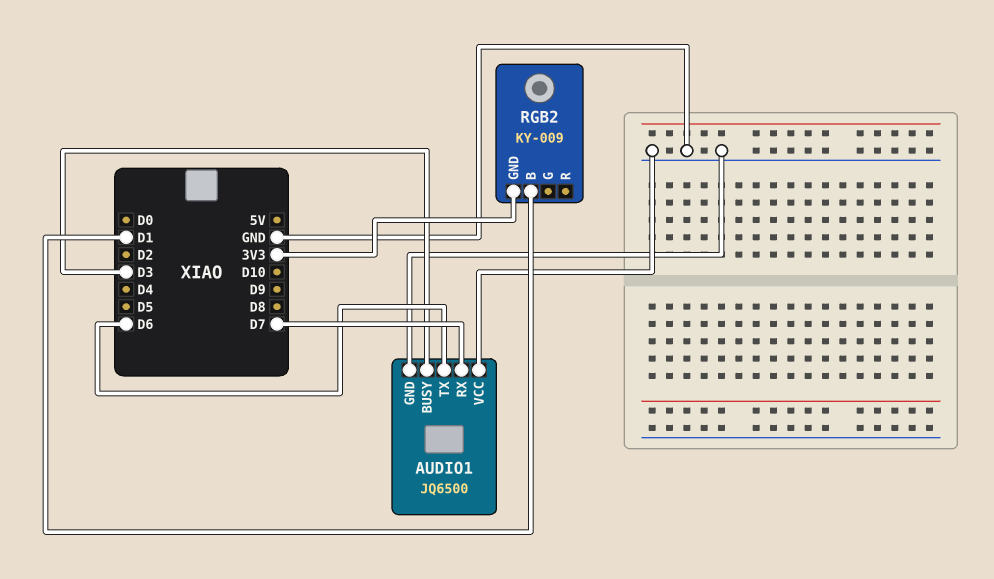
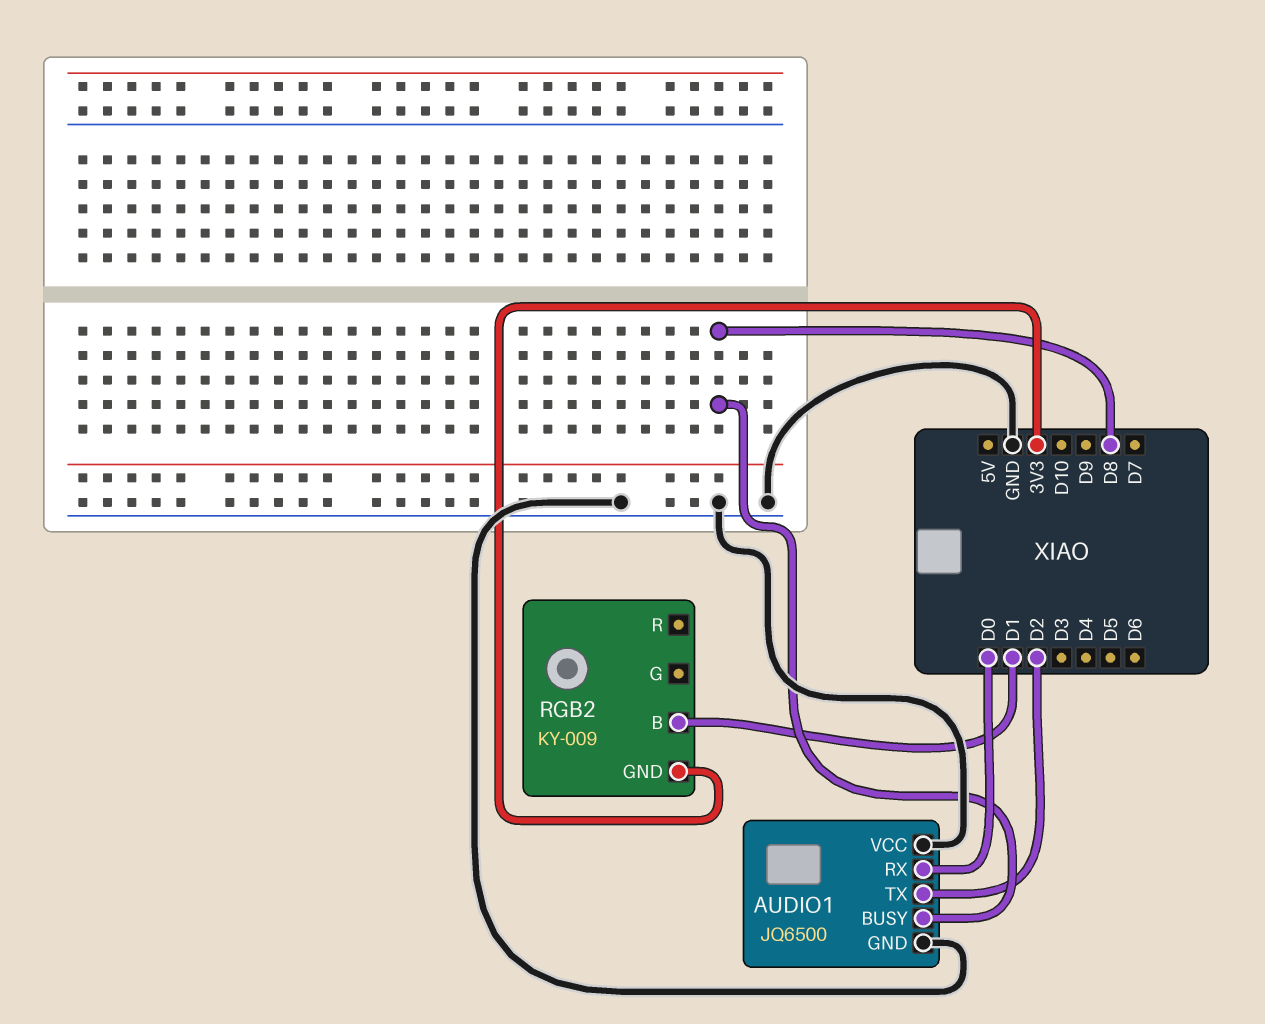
AUDIO1 pin BUSY: D3 -> D8
AUDIO1 pin RX: D7 -> D0
AUDIO1 pin TX: D6 -> D2

